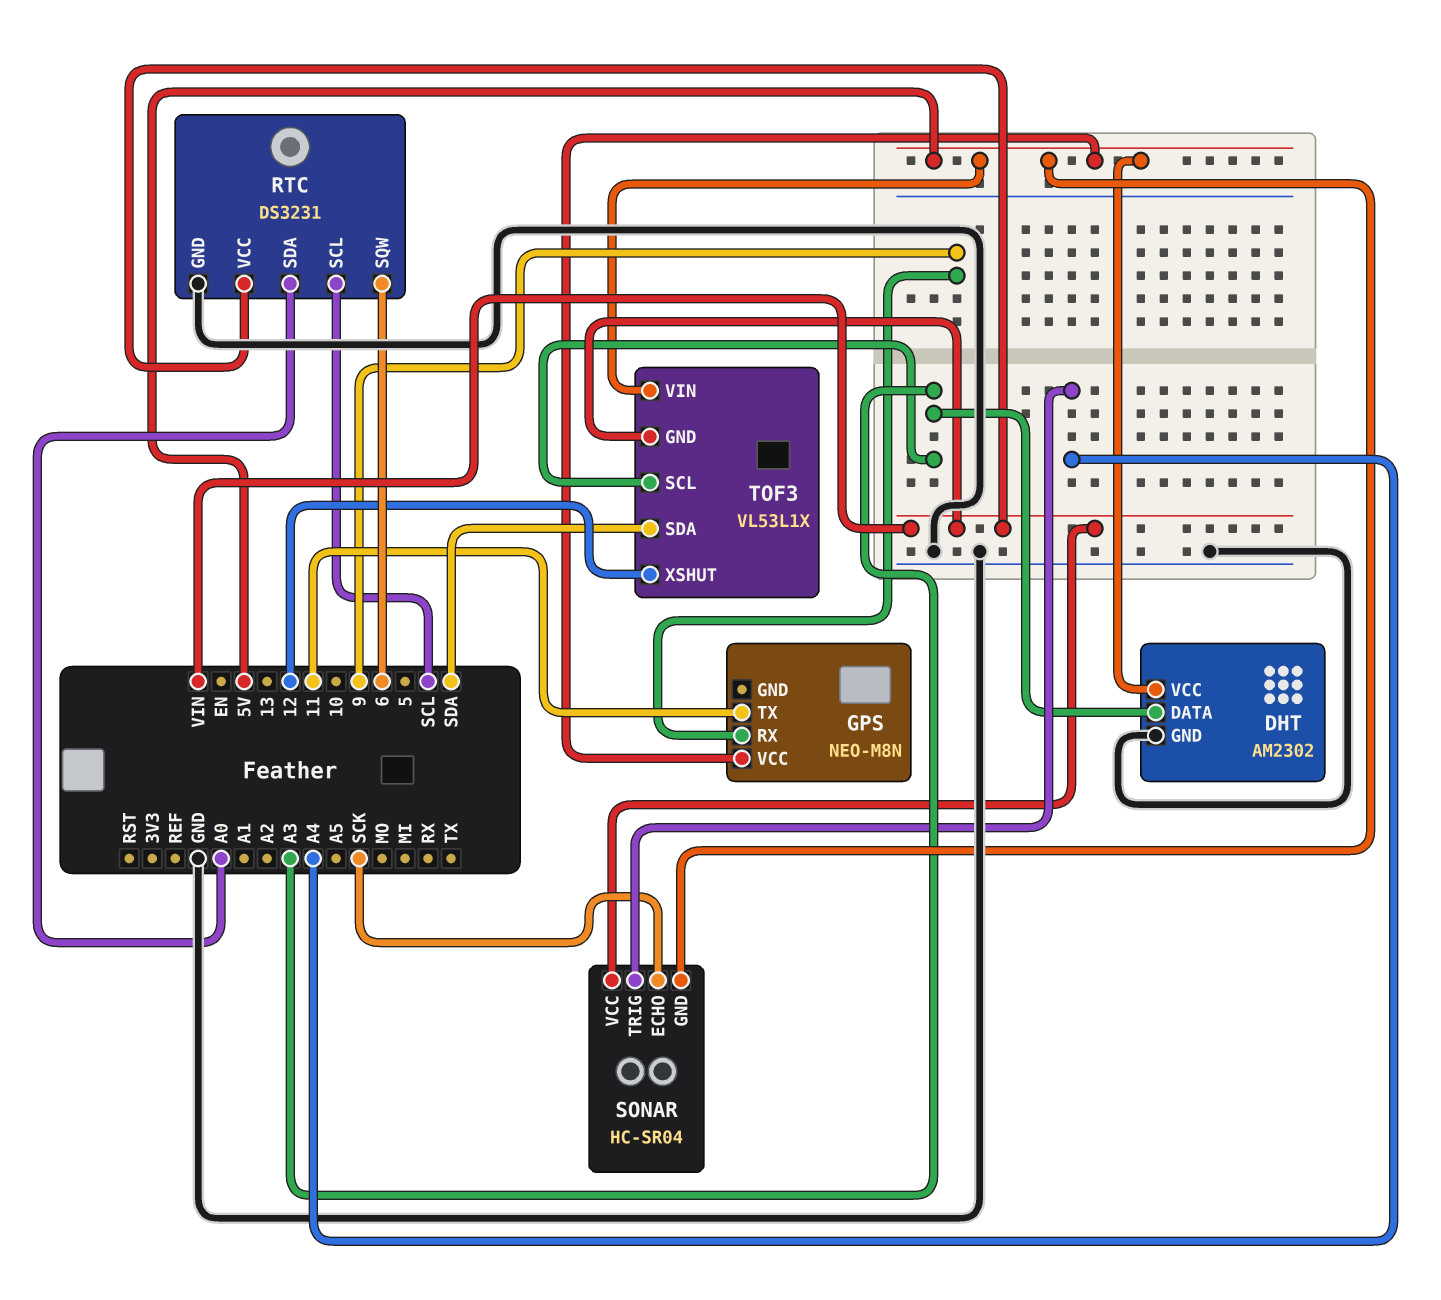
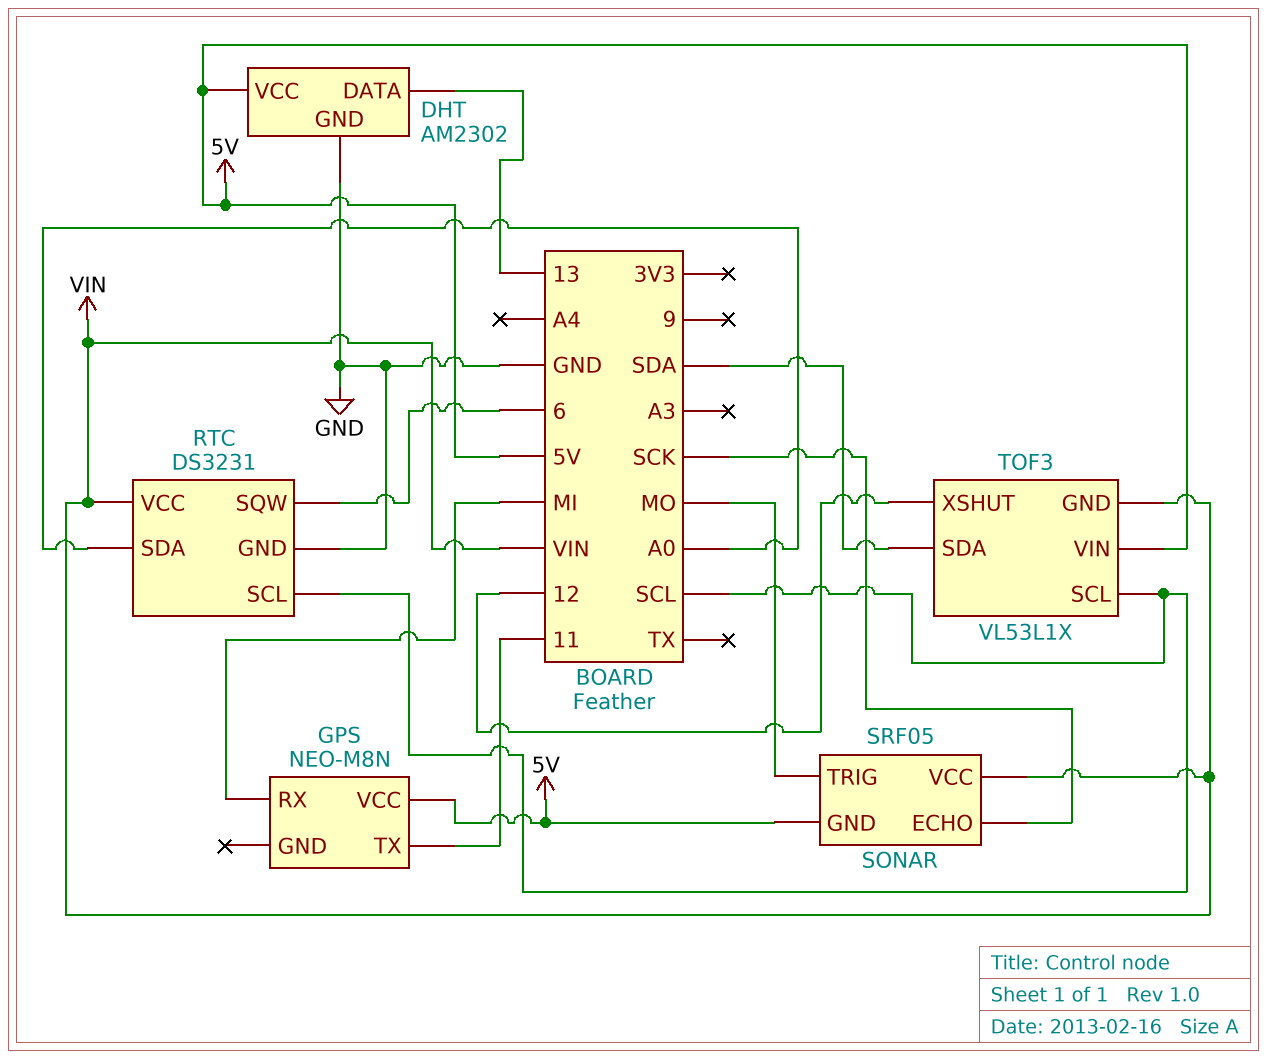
DHT pin DATA: A3 -> 13
GPS pin RX: 9 -> MI
SONAR: HC-SR04 -> SRF05
SONAR pin TRIG: A4 -> MO
TOF3 pin SCL: A3 -> SCL

